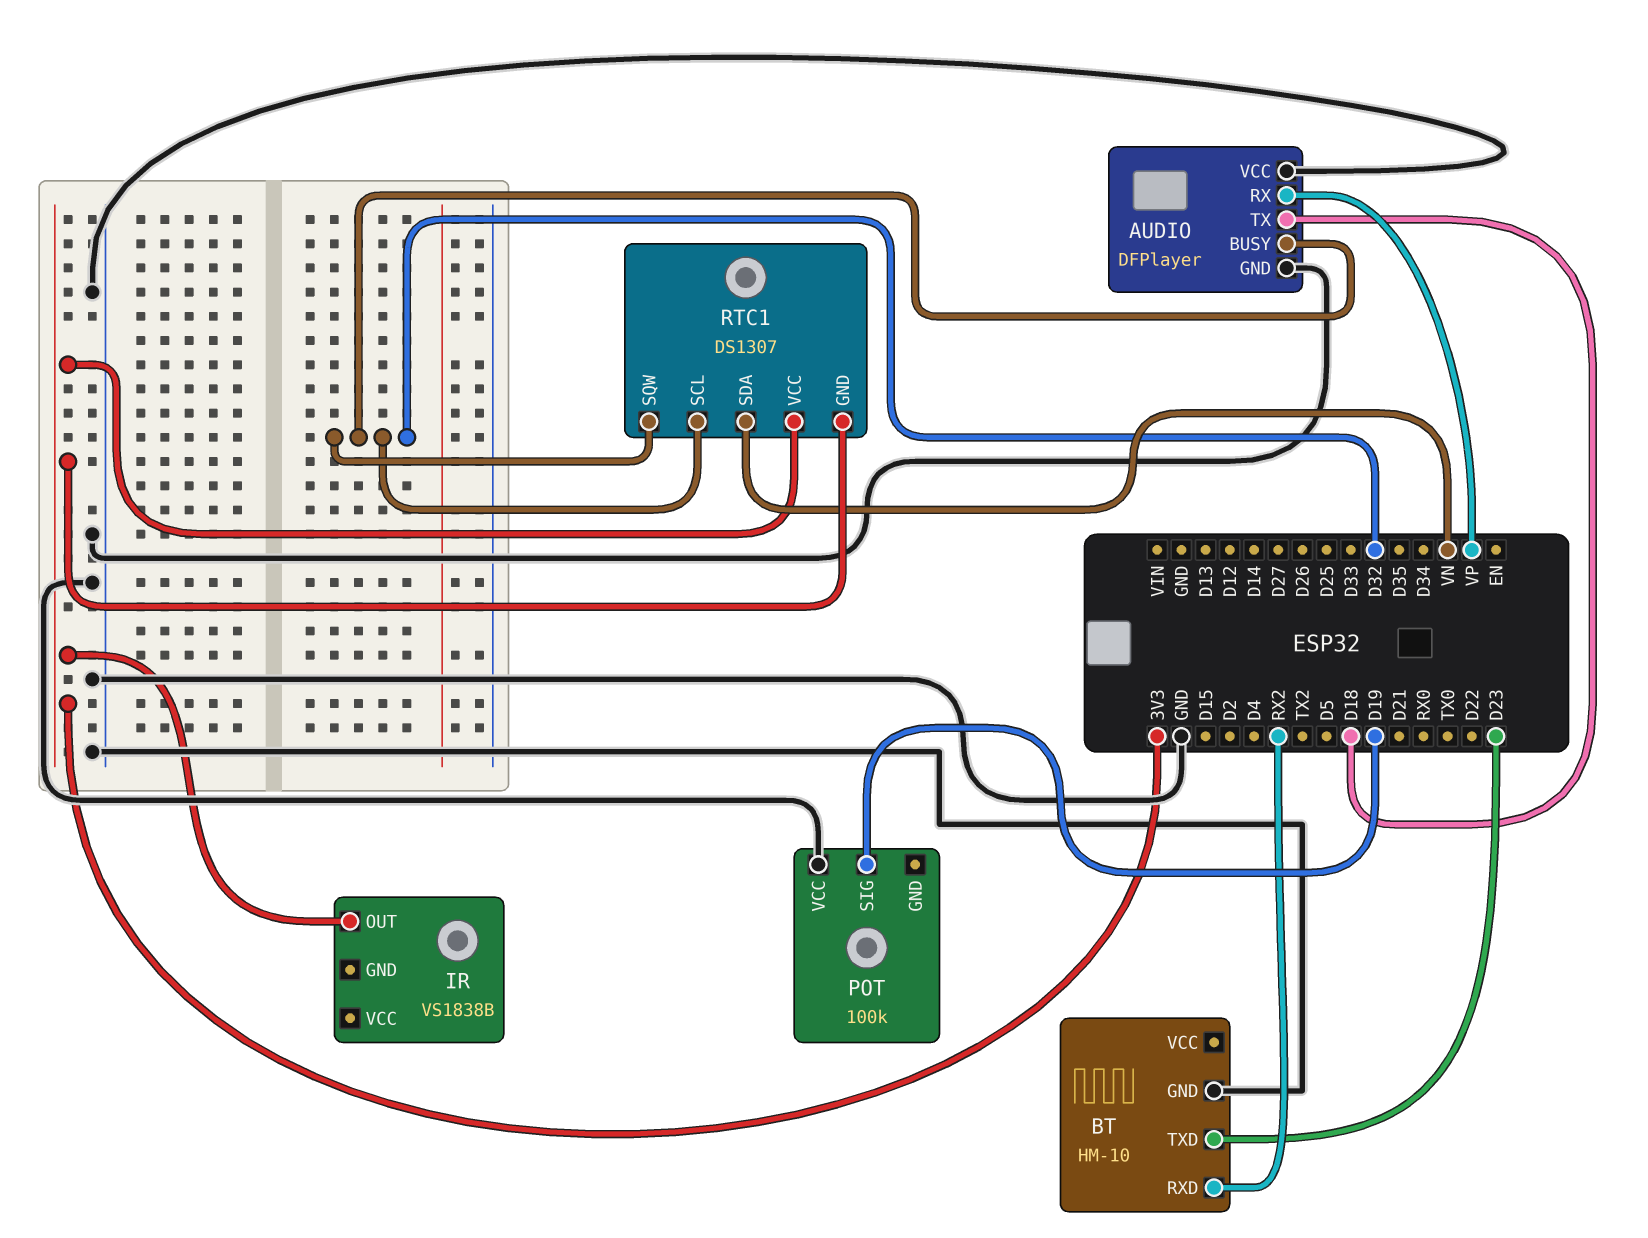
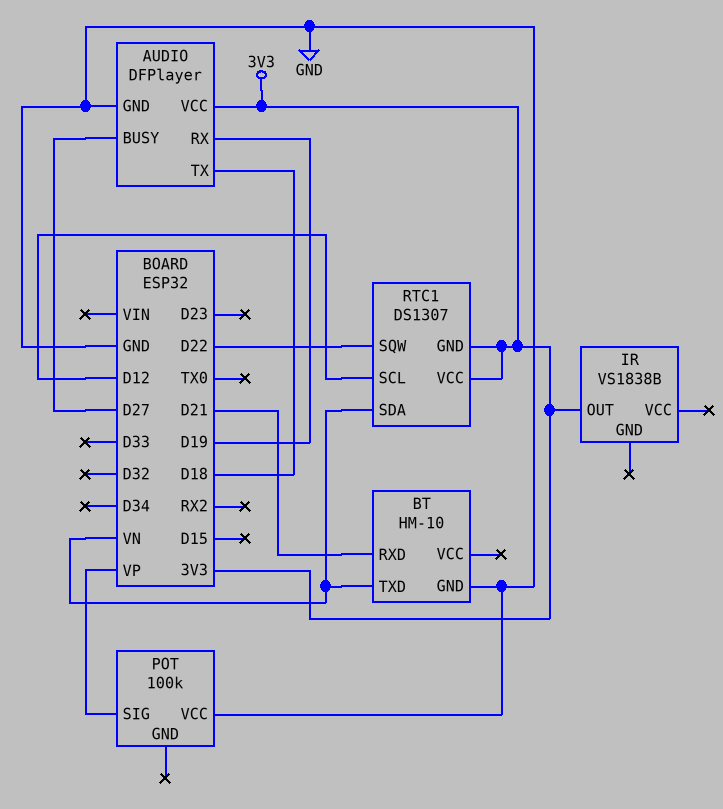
AUDIO pin BUSY: D32 -> D27
AUDIO pin RX: VP -> D19
AUDIO pin VCC: GND -> 3V3
BT pin RXD: RX2 -> D21
BT pin TXD: D23 -> VN
POT pin SIG: D19 -> VP
RTC1 pin SCL: D32 -> D12
RTC1 pin SQW: D32 -> D22

